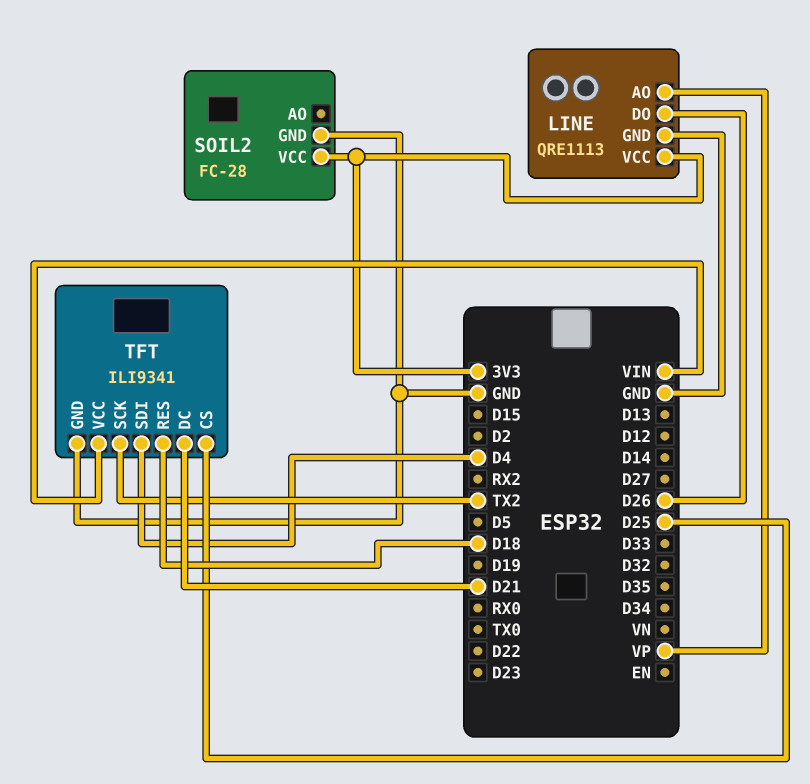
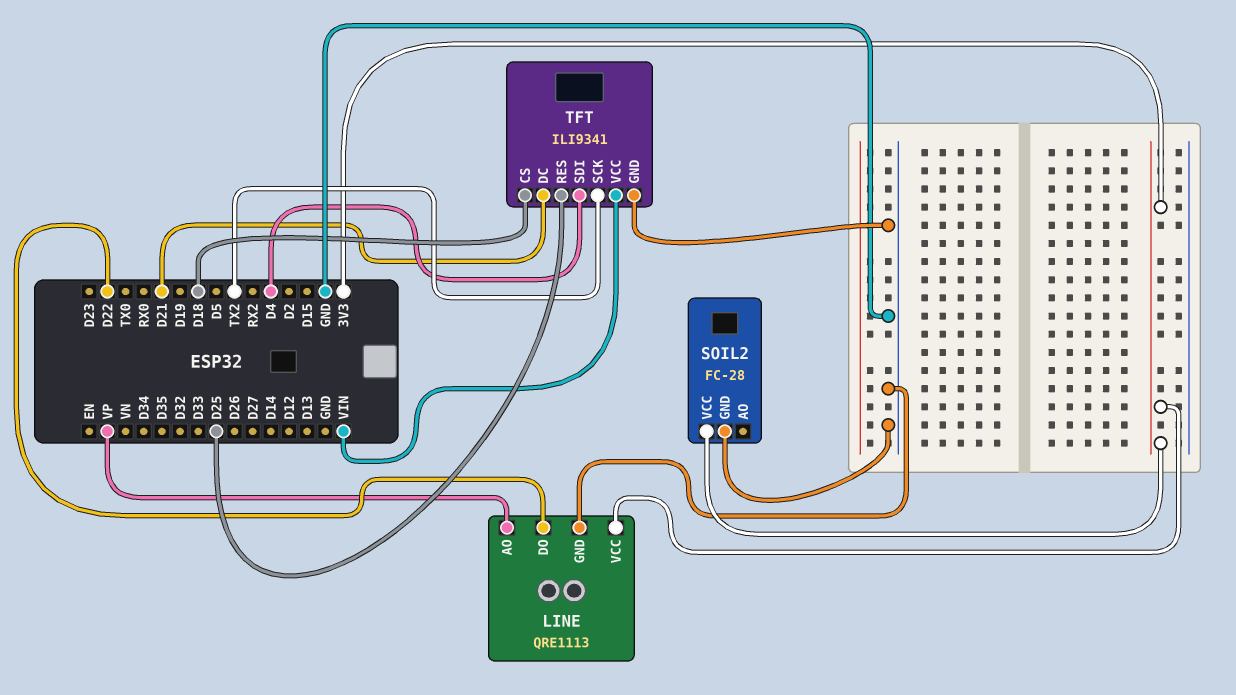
LINE pin DO: D26 -> D22
TFT pin CS: D25 -> D18
TFT pin RES: D18 -> D25

